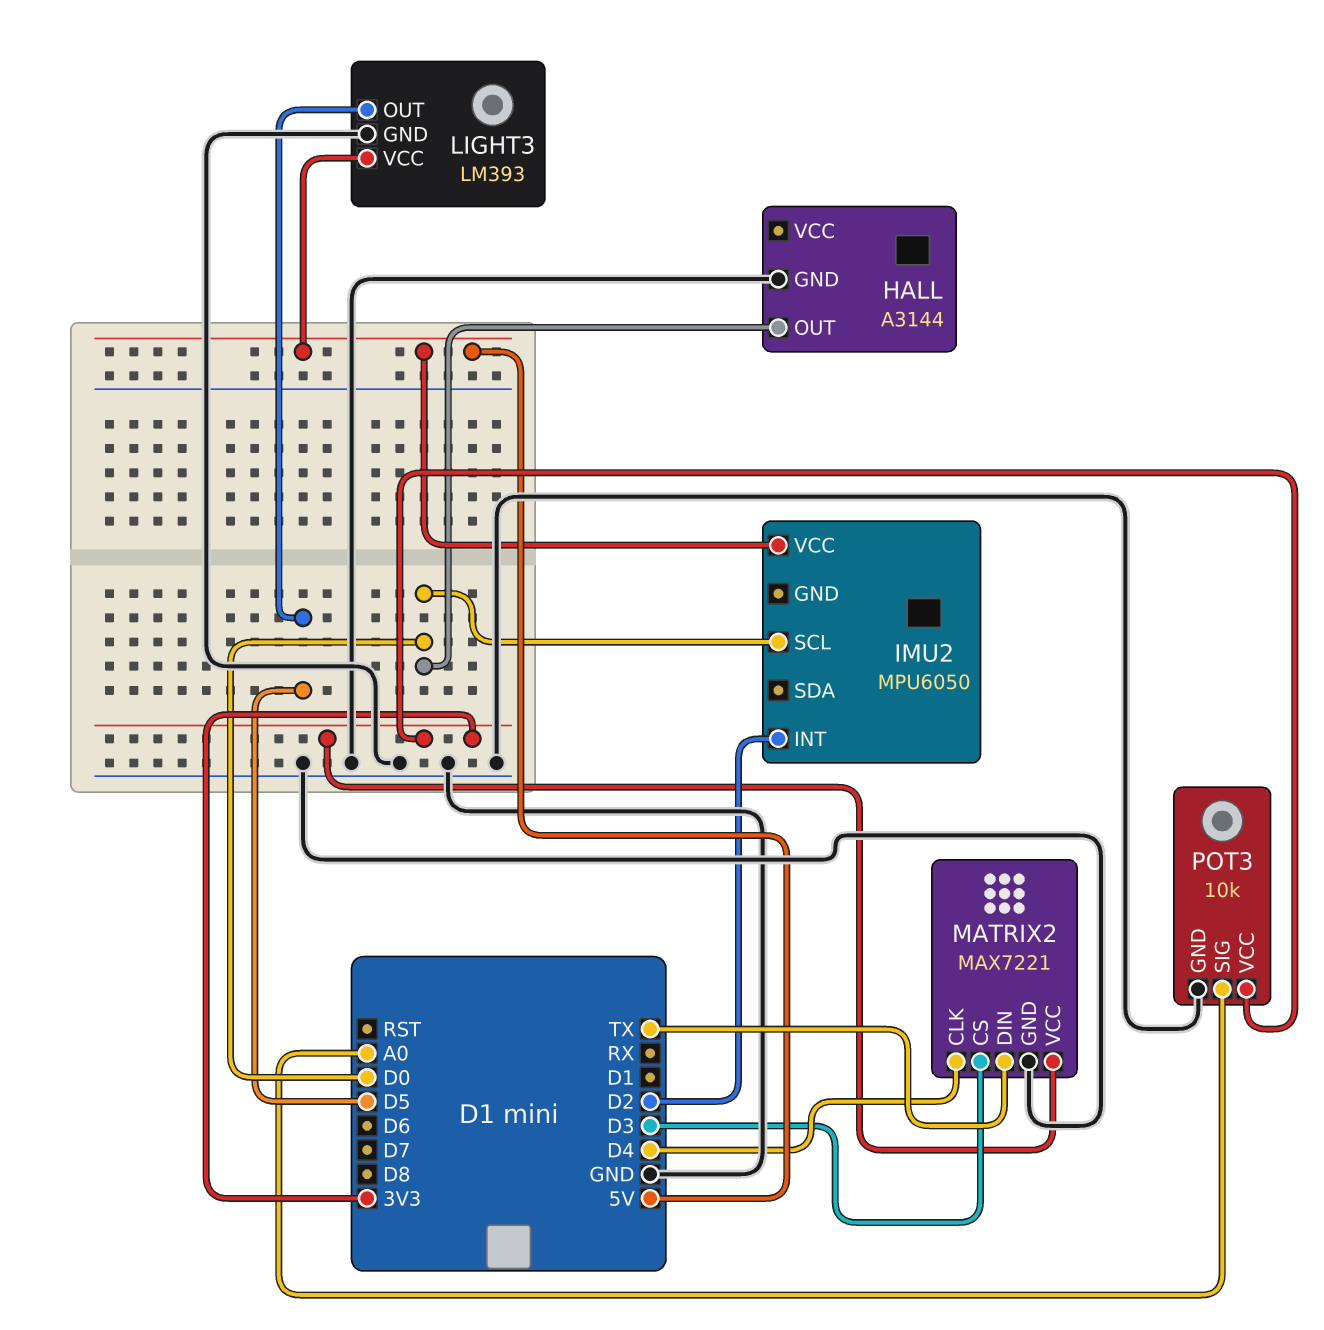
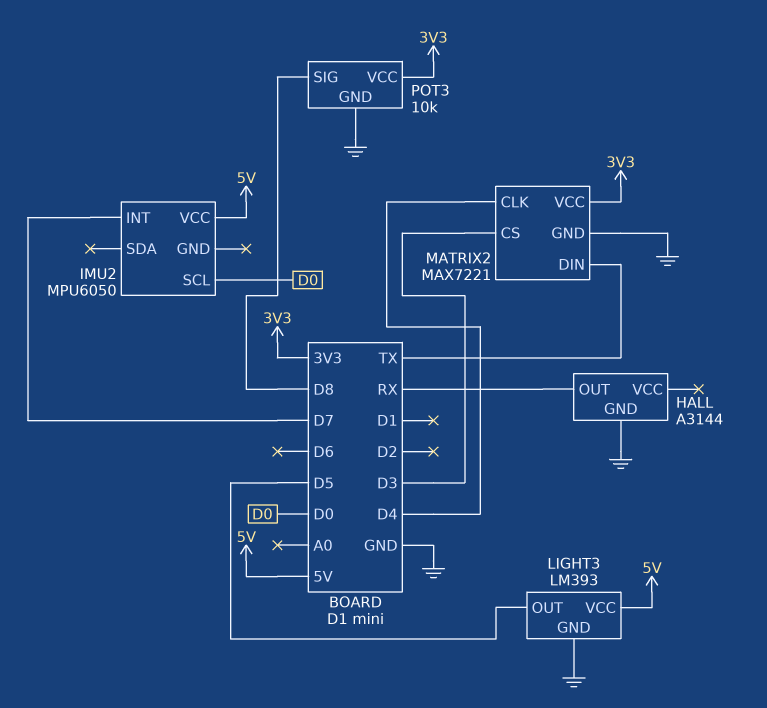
HALL pin OUT: D0 -> RX
IMU2 pin INT: D2 -> D7
POT3 pin SIG: A0 -> D8

